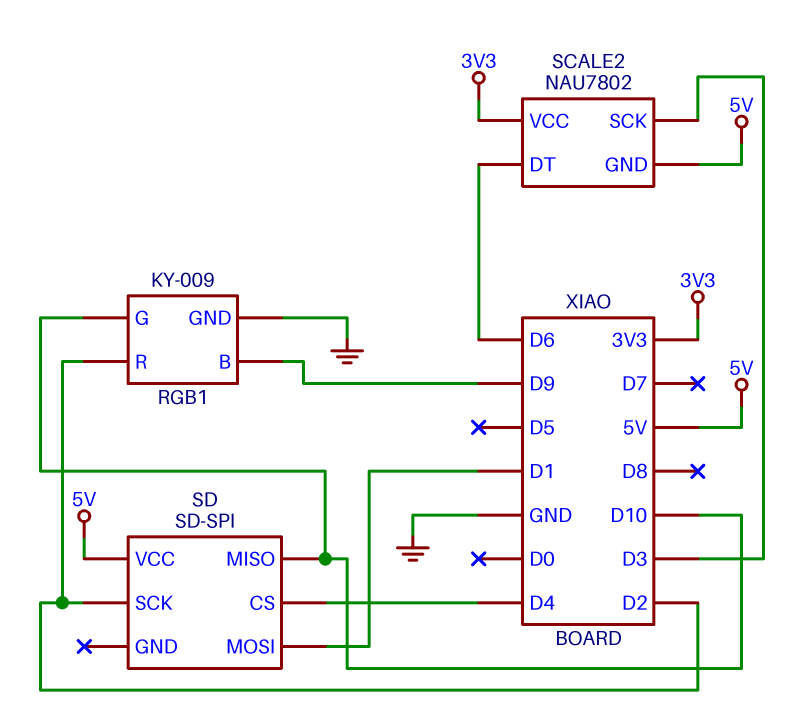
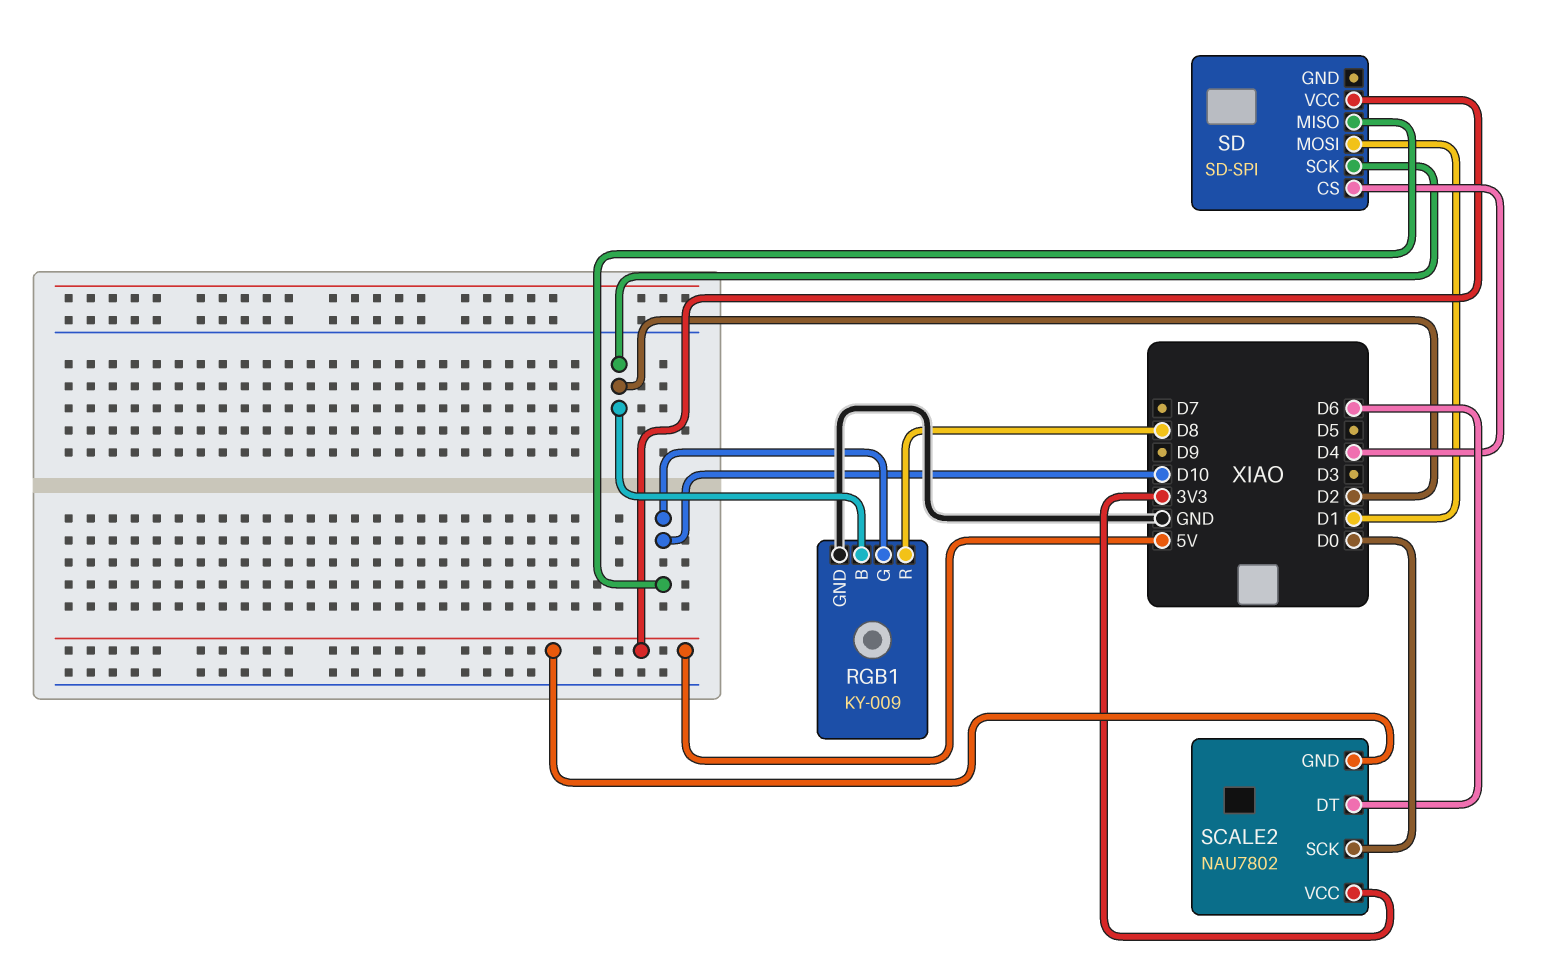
RGB1 pin B: D9 -> D2
RGB1 pin R: D2 -> D8
SCALE2 pin SCK: D3 -> D0

